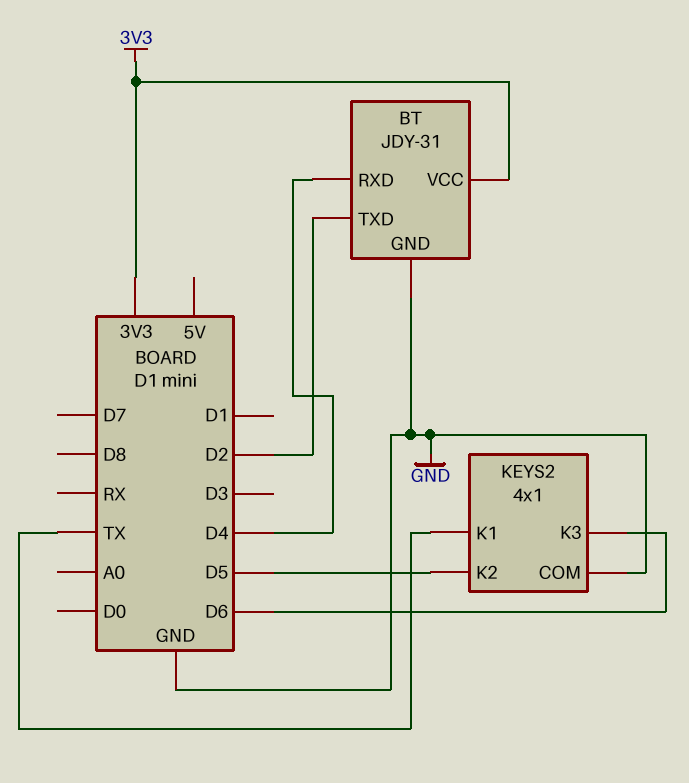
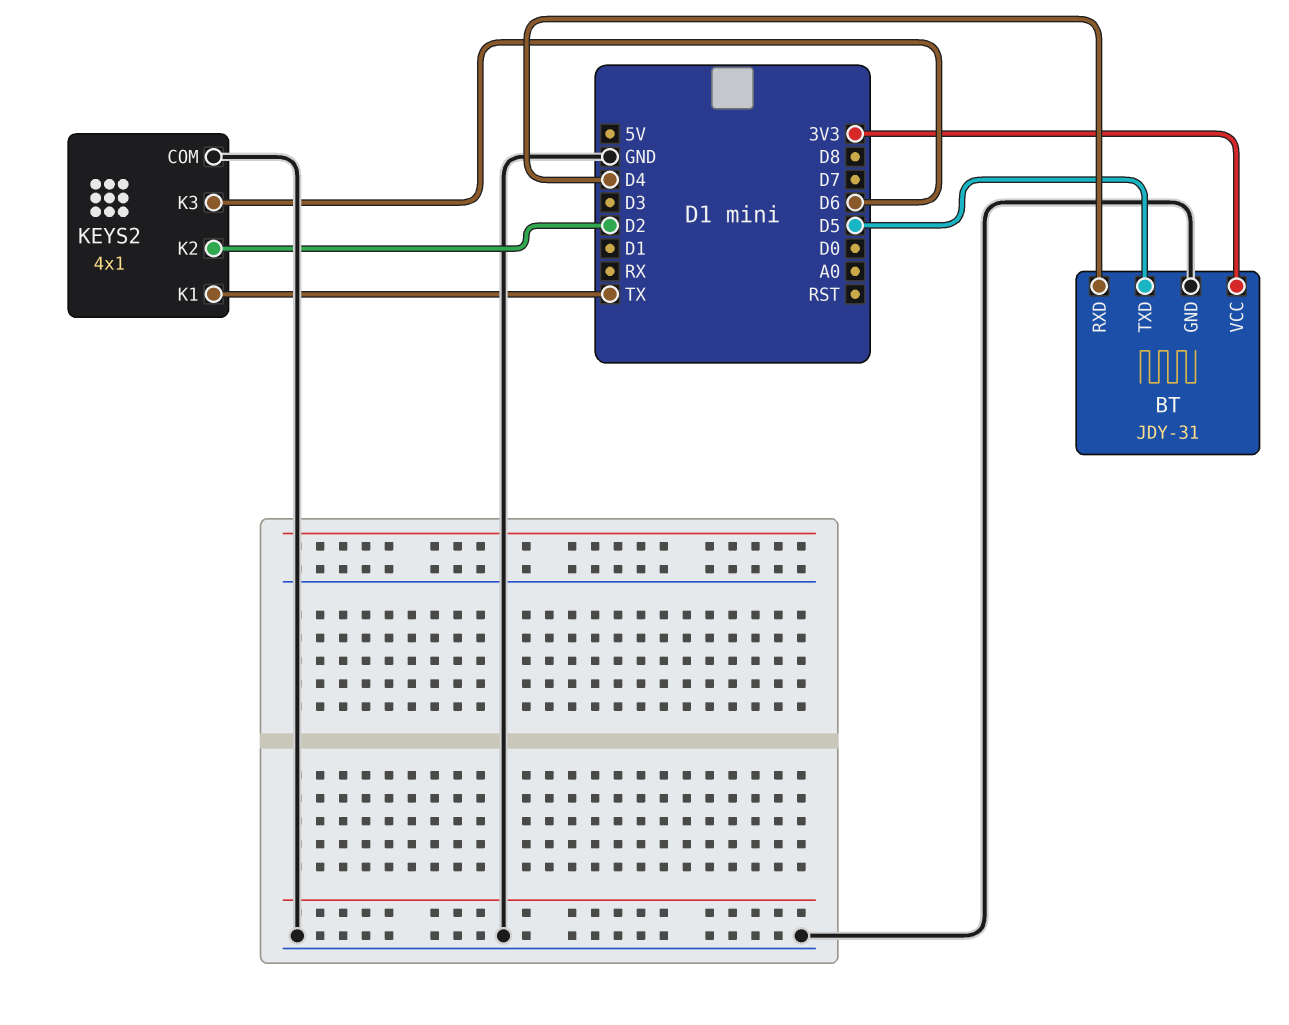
BT pin TXD: D2 -> D5
KEYS2 pin K2: D5 -> D2

